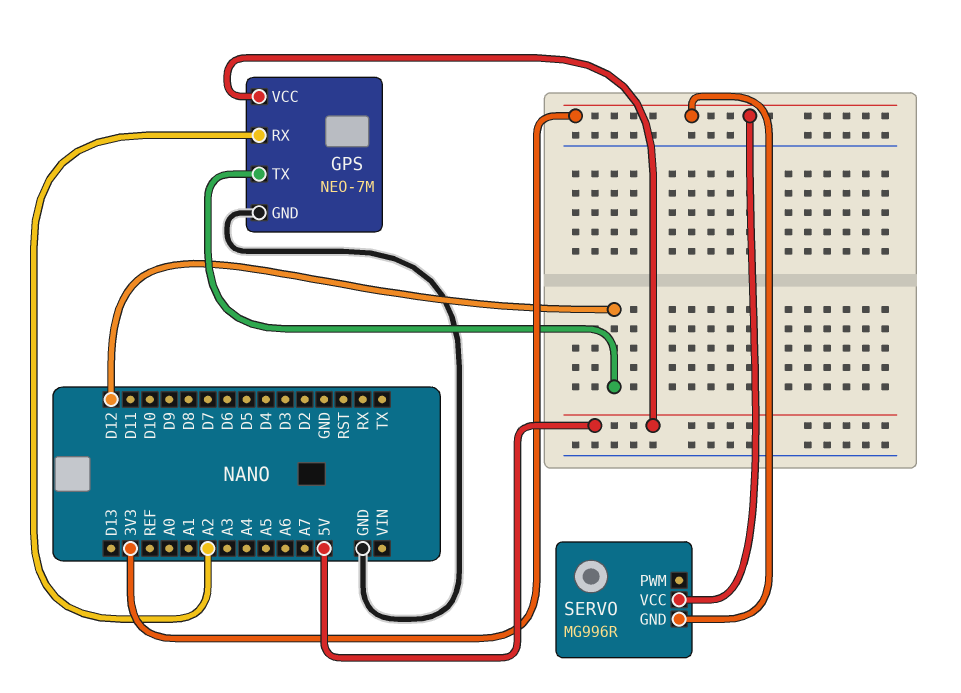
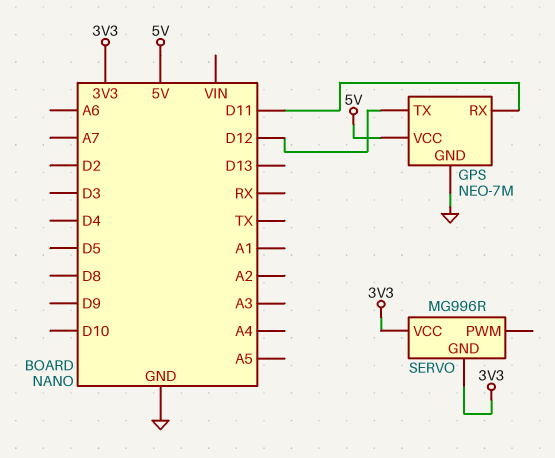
GPS pin RX: A2 -> D11

